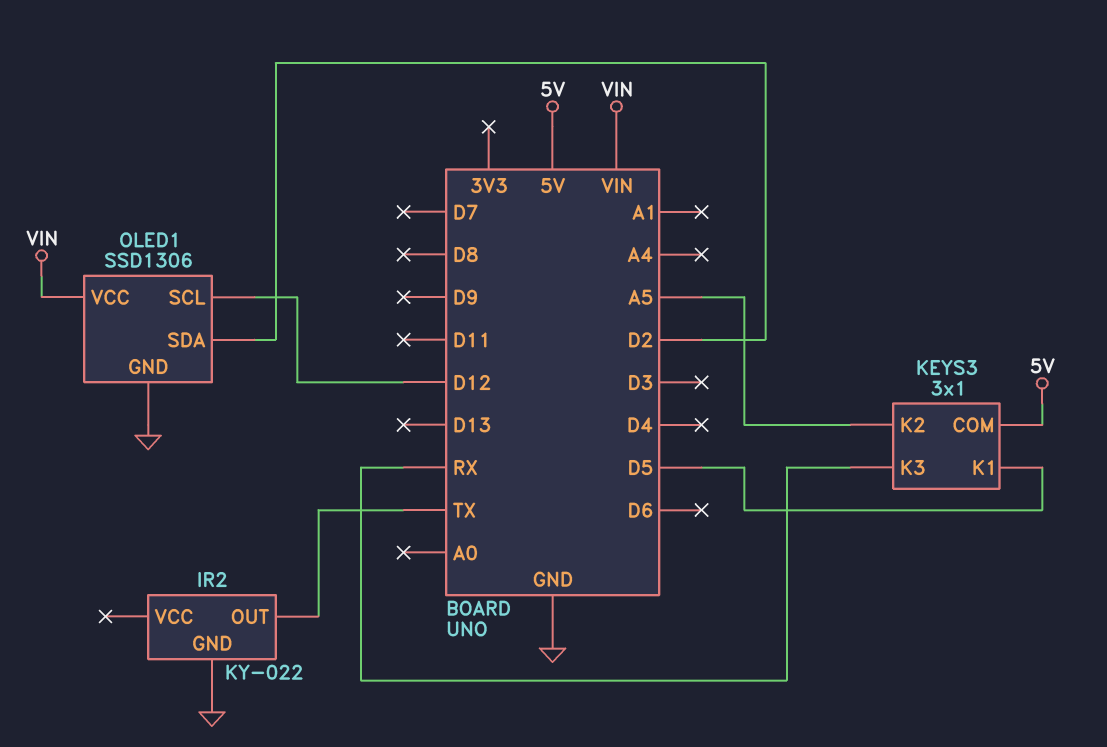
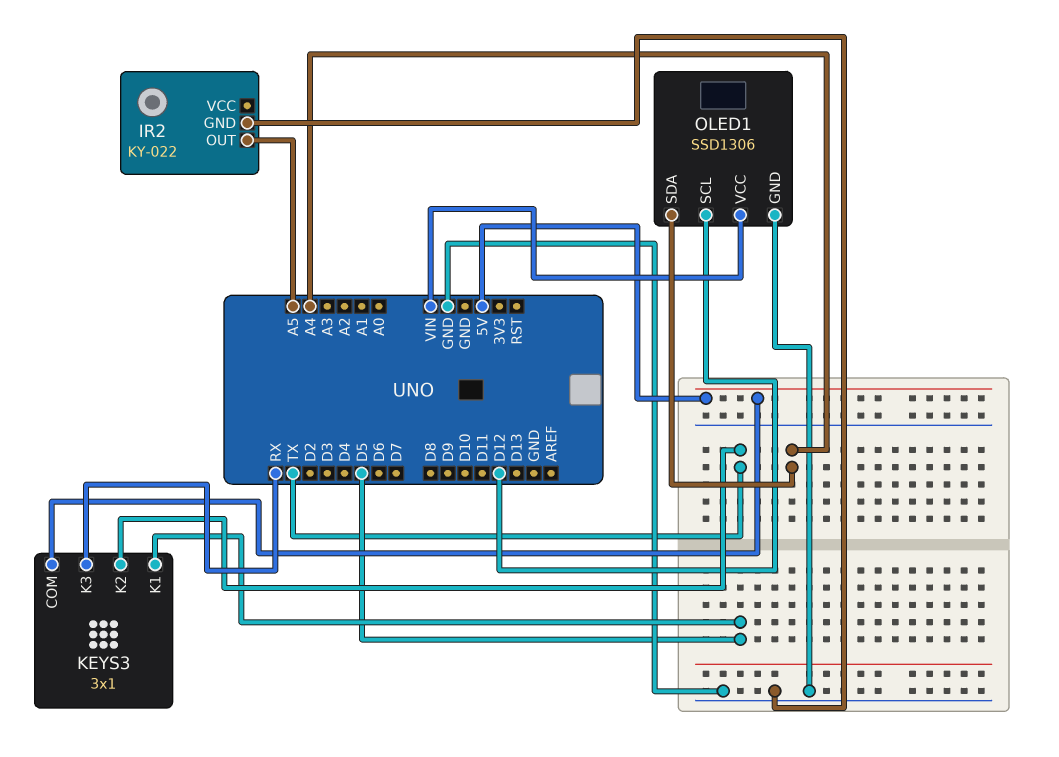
IR2 pin OUT: TX -> A5
KEYS3 pin K2: A5 -> TX
OLED1 pin SDA: D2 -> A4

